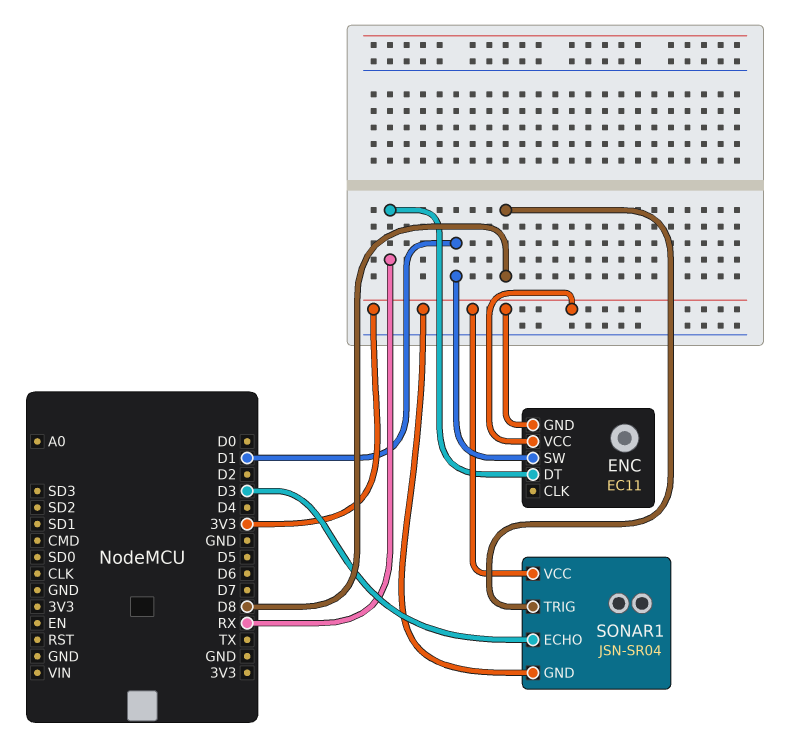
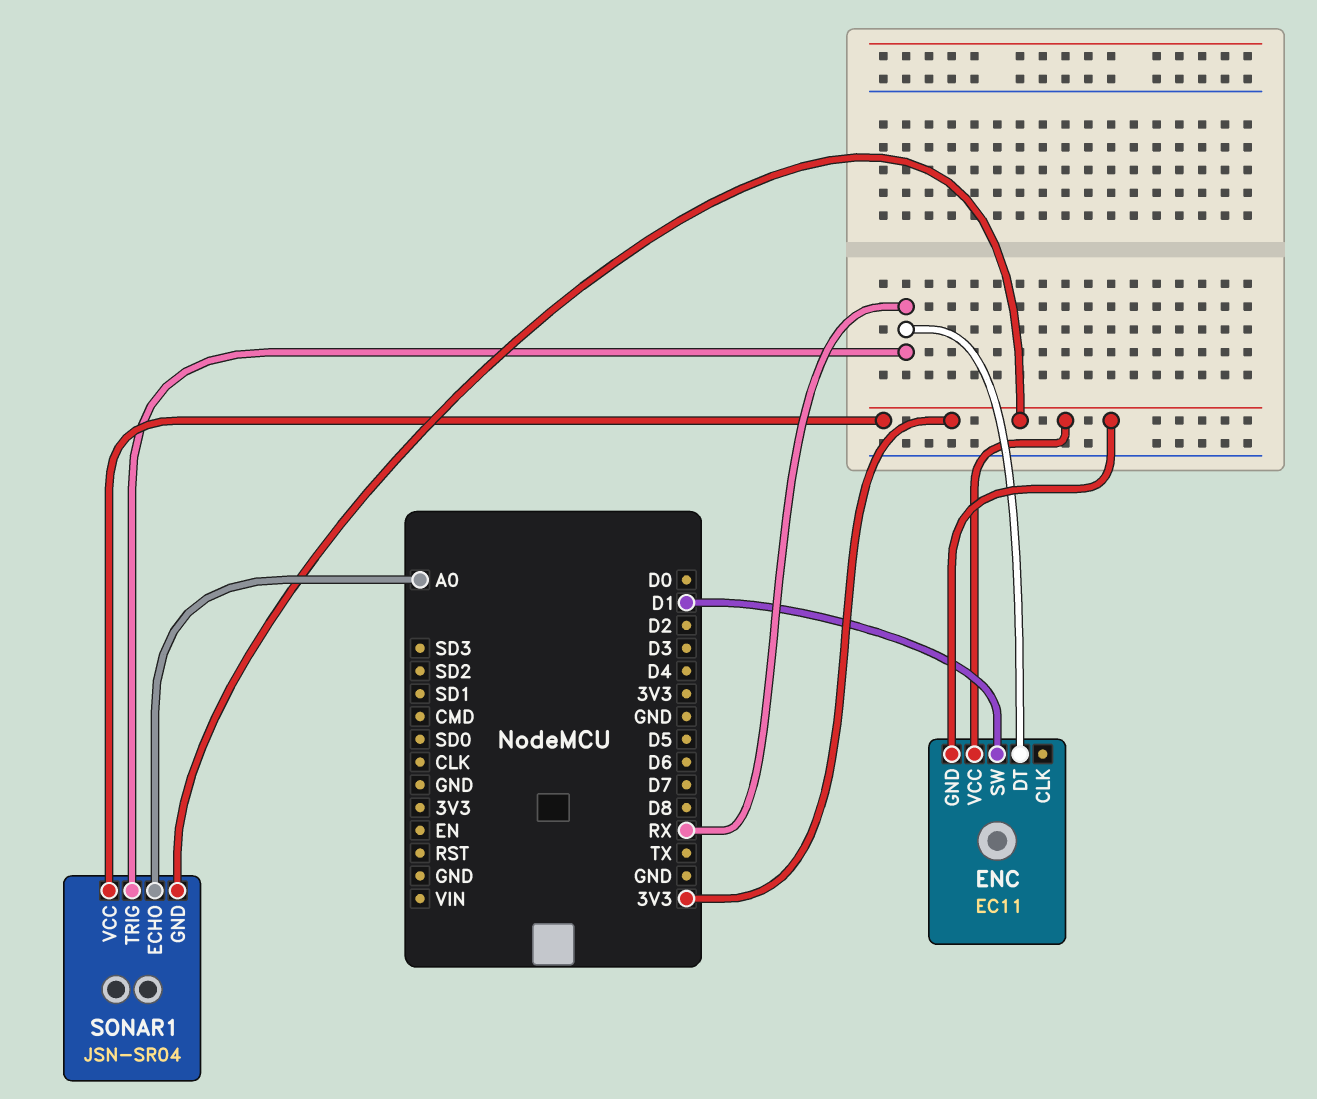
SONAR1 pin ECHO: D3 -> A0
SONAR1 pin TRIG: D8 -> RX

